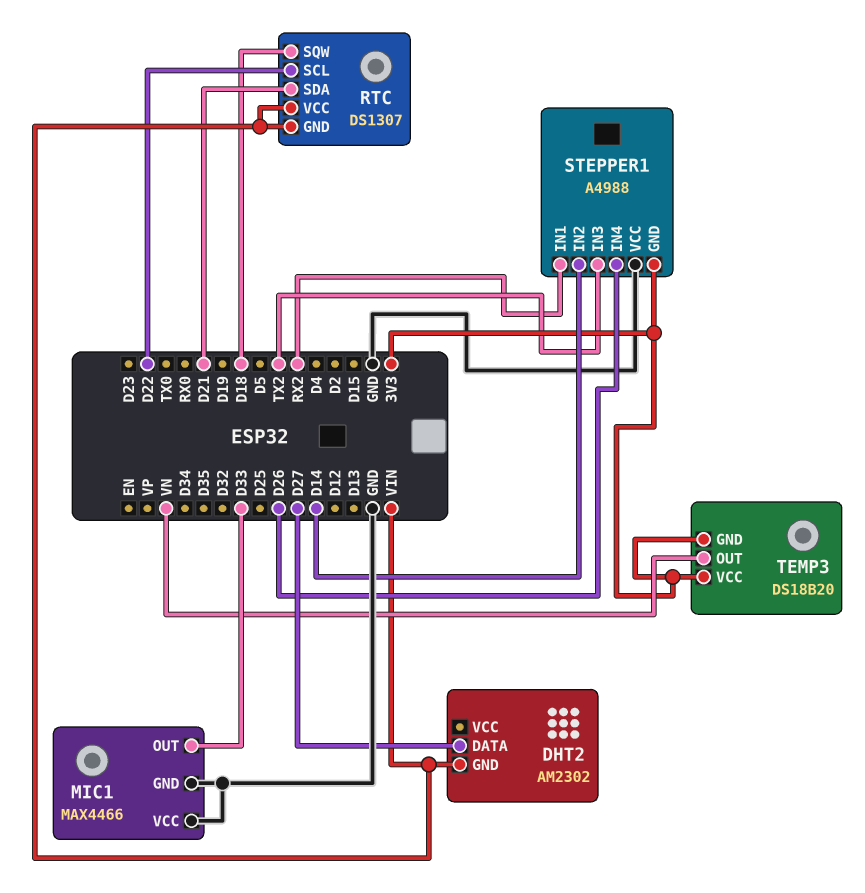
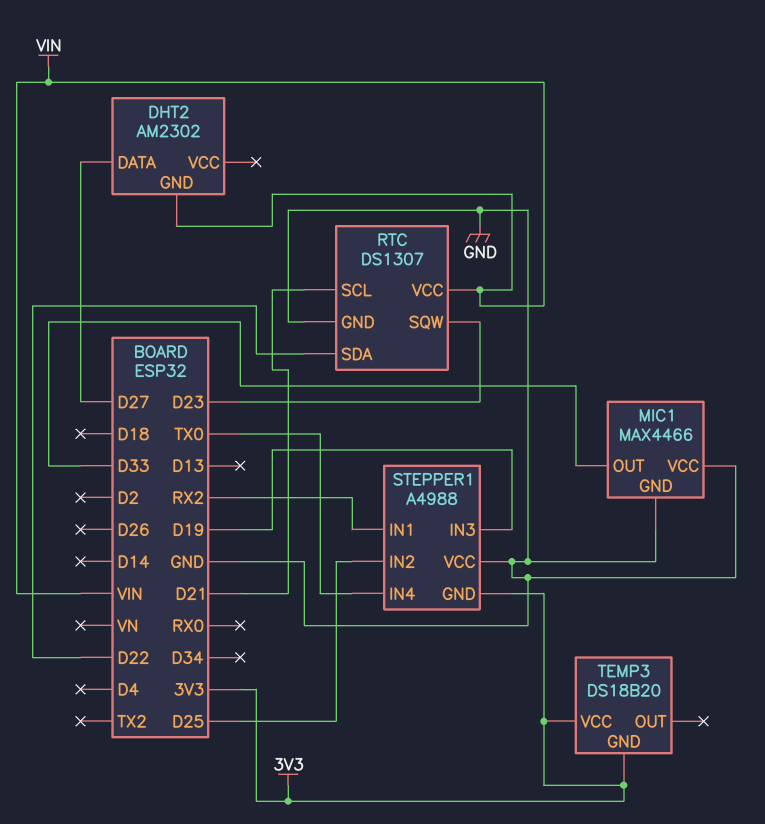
RTC pin GND: VIN -> GND
RTC pin SCL: D22 -> D21
RTC pin SDA: D21 -> D22
RTC pin SQW: D18 -> D23
STEPPER1 pin IN2: D14 -> D25
STEPPER1 pin IN3: TX2 -> D19
STEPPER1 pin IN4: D26 -> TX0
TEMP3 pin OUT: VN -> none

